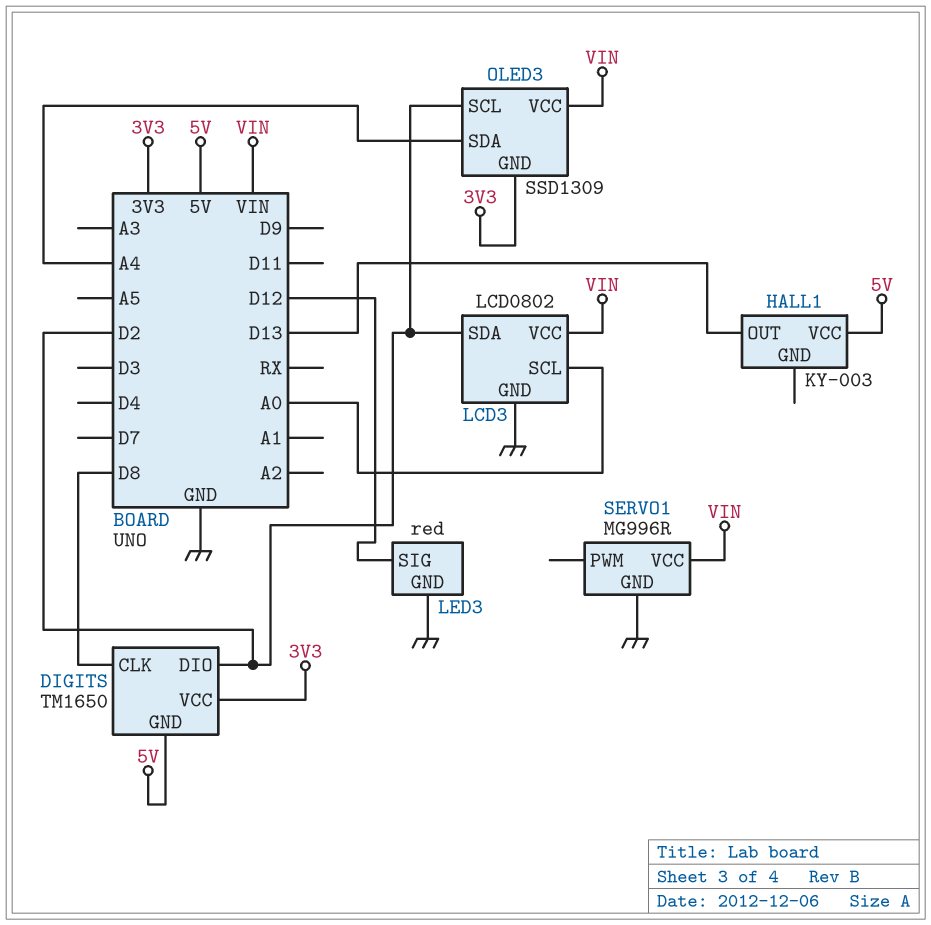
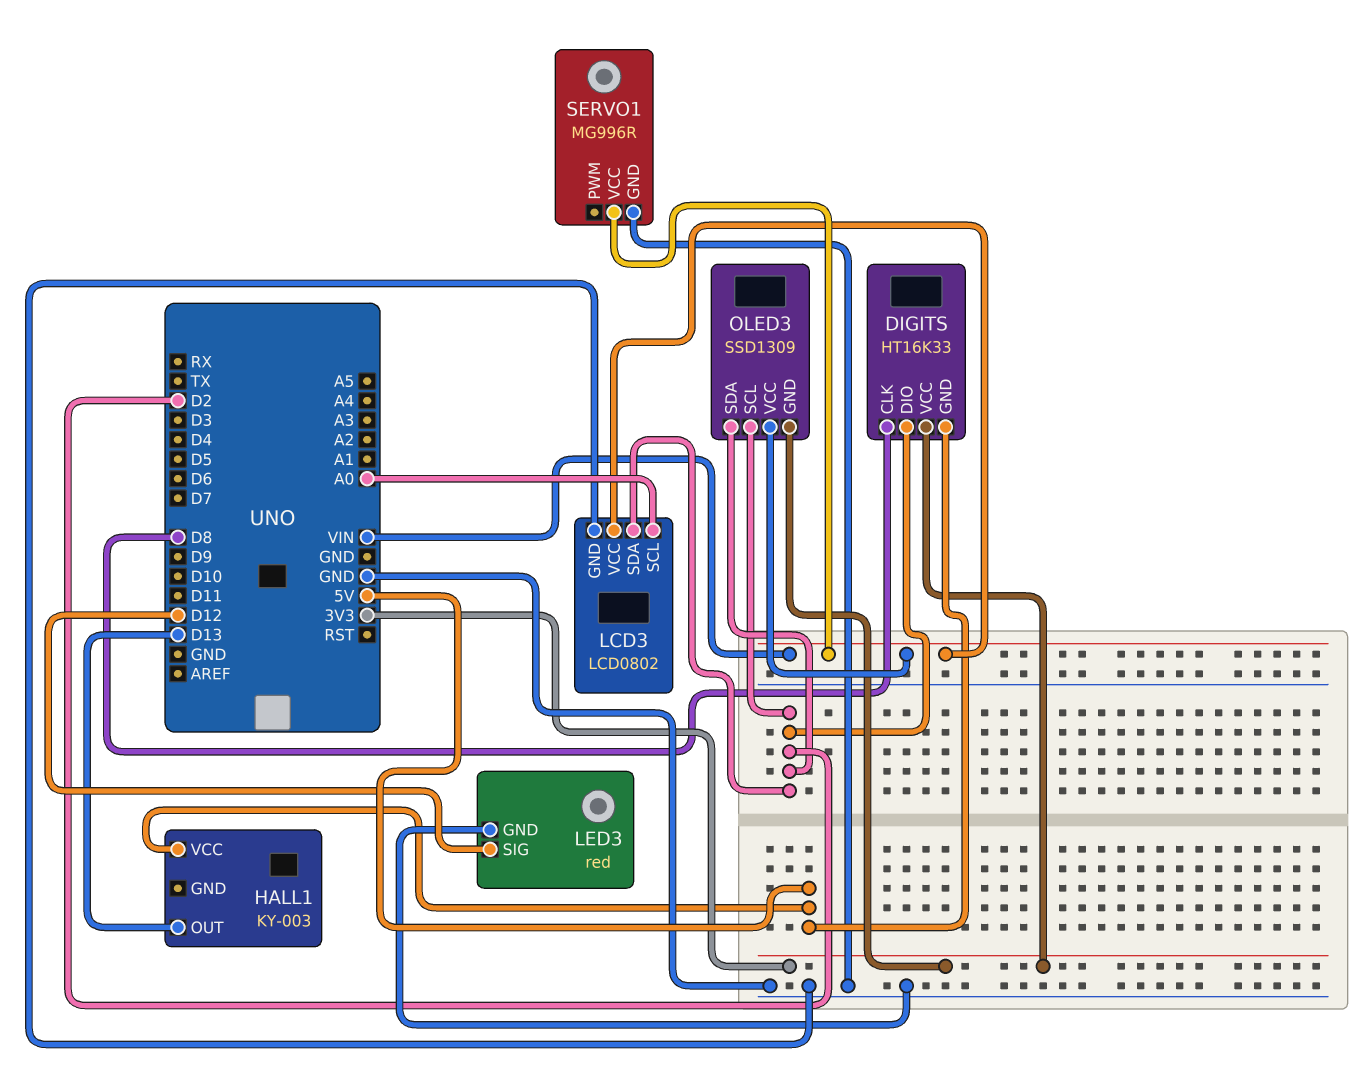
DIGITS: TM1650 -> HT16K33
OLED3 pin SDA: A4 -> D2

